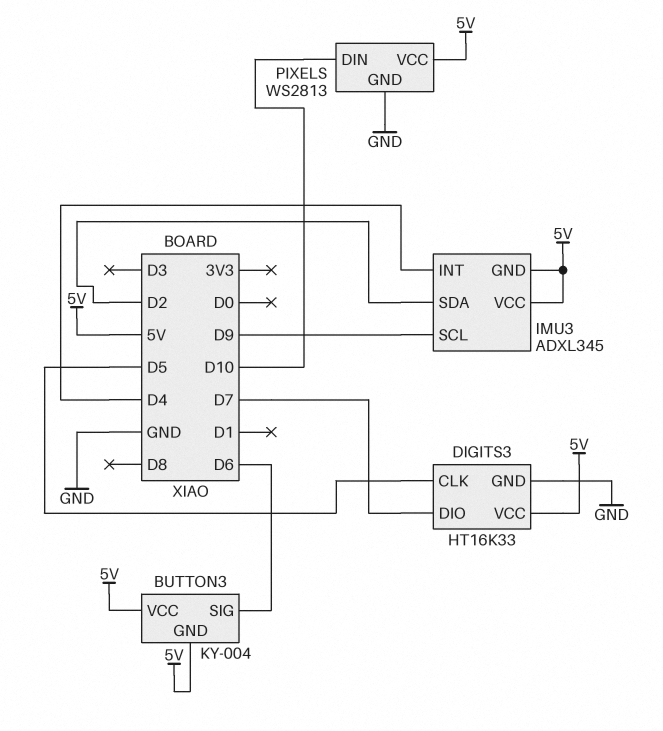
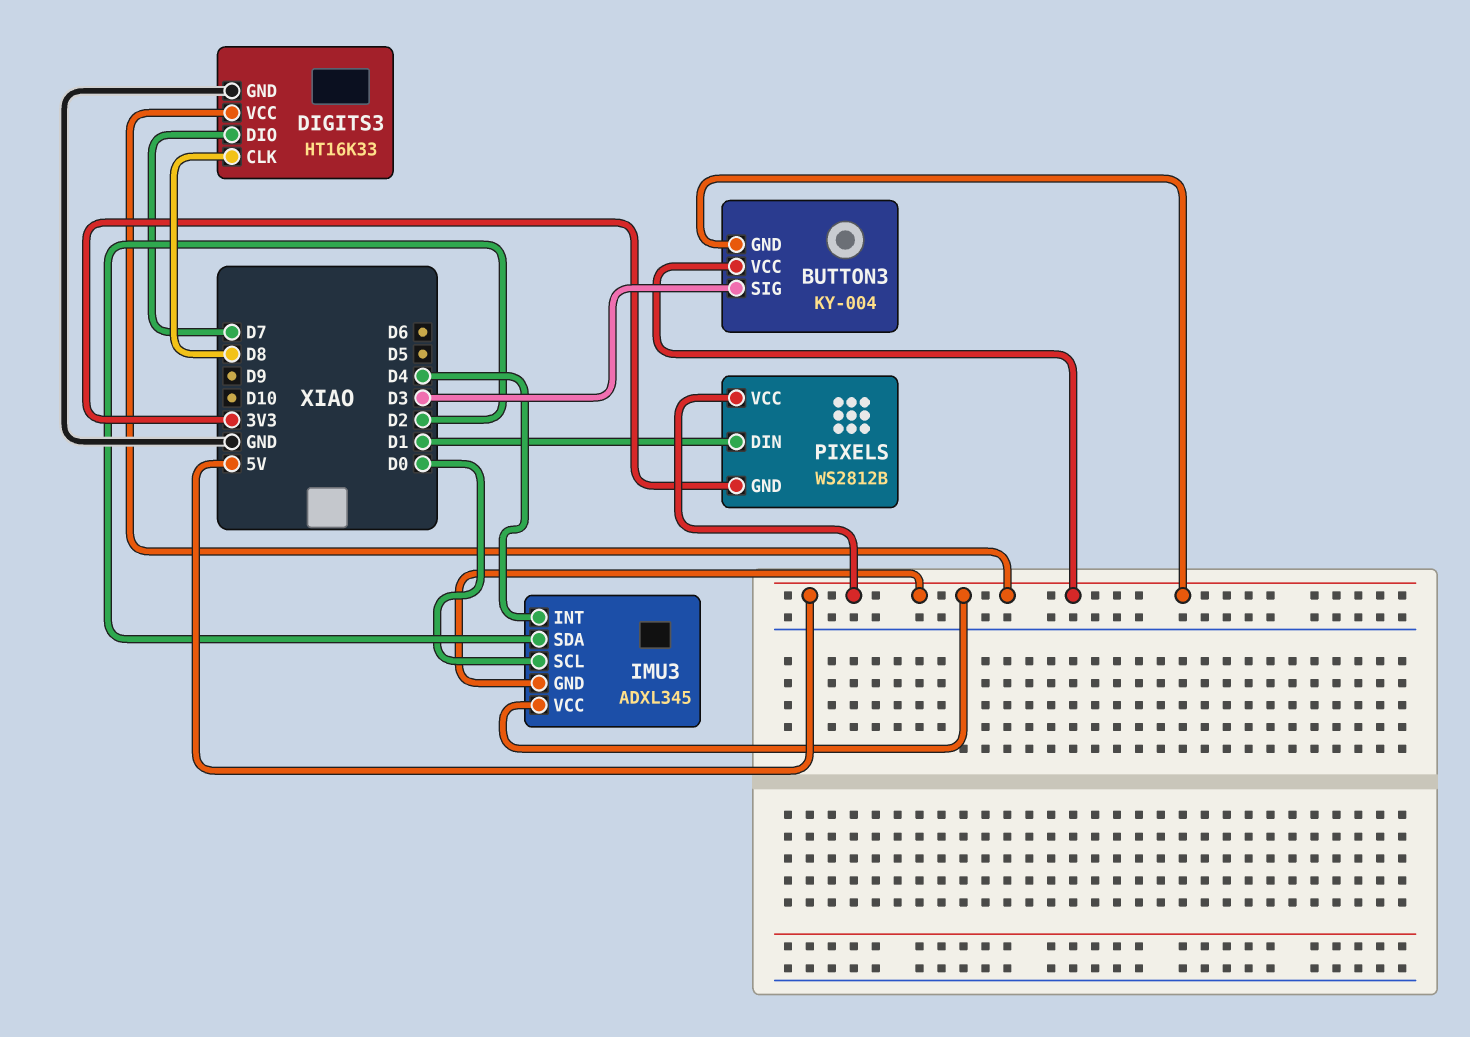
BUTTON3 pin SIG: D6 -> D3
DIGITS3 pin CLK: D5 -> D8
IMU3 pin SCL: D9 -> D0
PIXELS: WS2813 -> WS2812B
PIXELS pin DIN: D10 -> D1
PIXELS pin GND: GND -> 3V3

